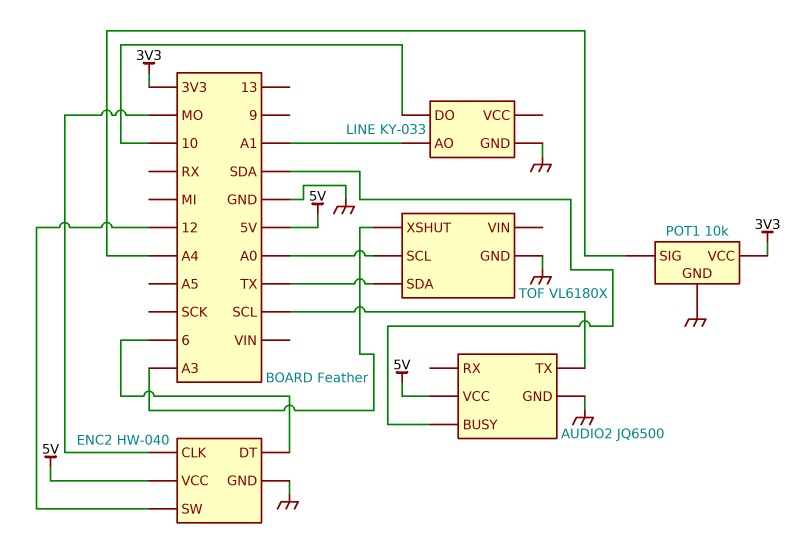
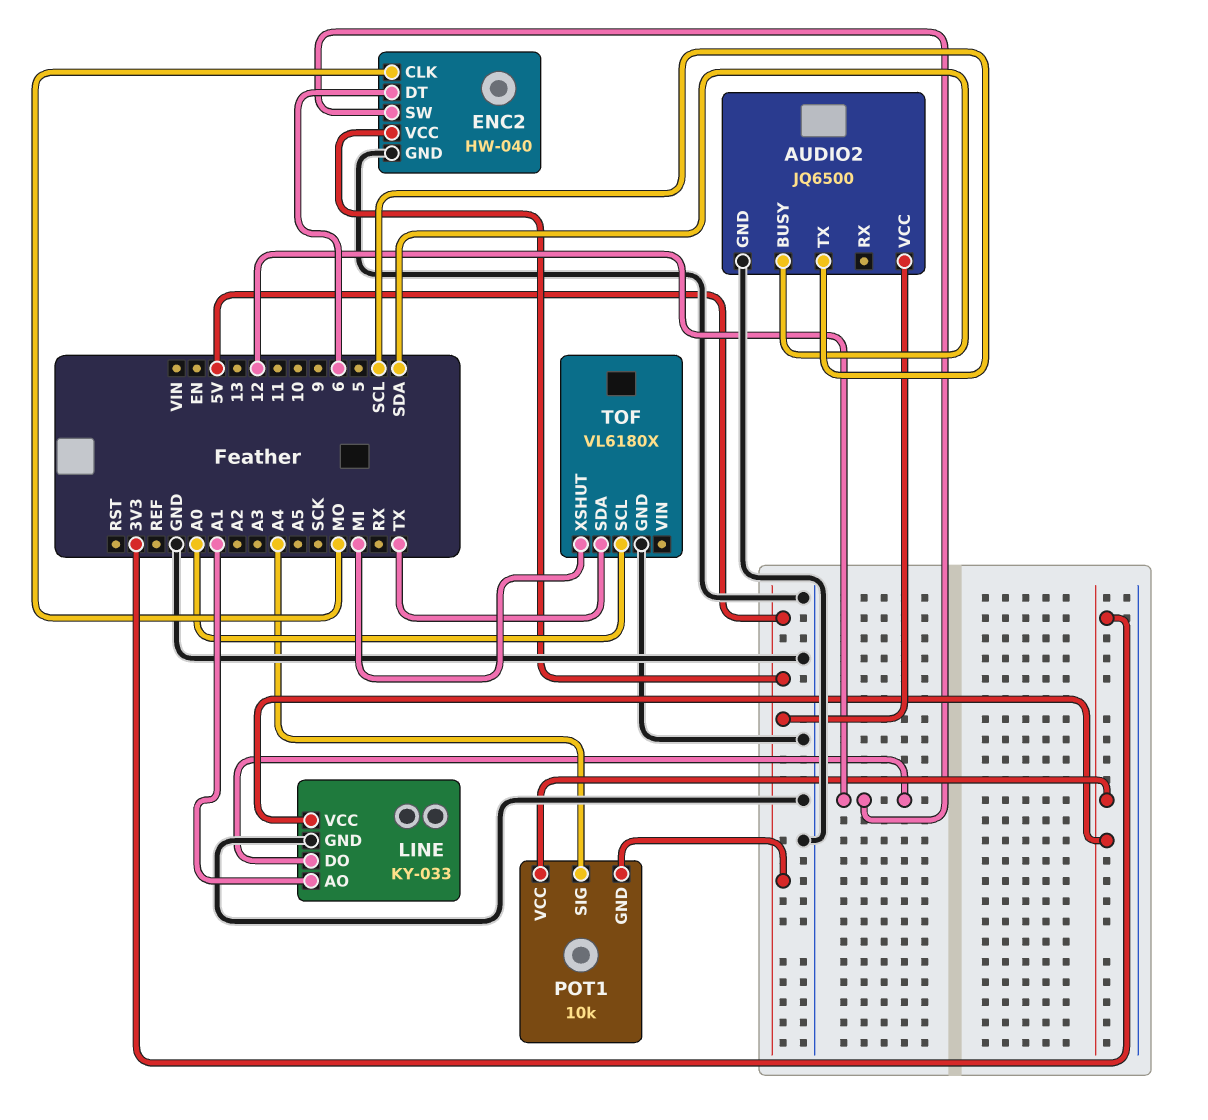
LINE pin DO: 10 -> 12
LINE pin VCC: none -> 3V3
POT1 pin GND: GND -> 5V
TOF pin XSHUT: A3 -> MI

